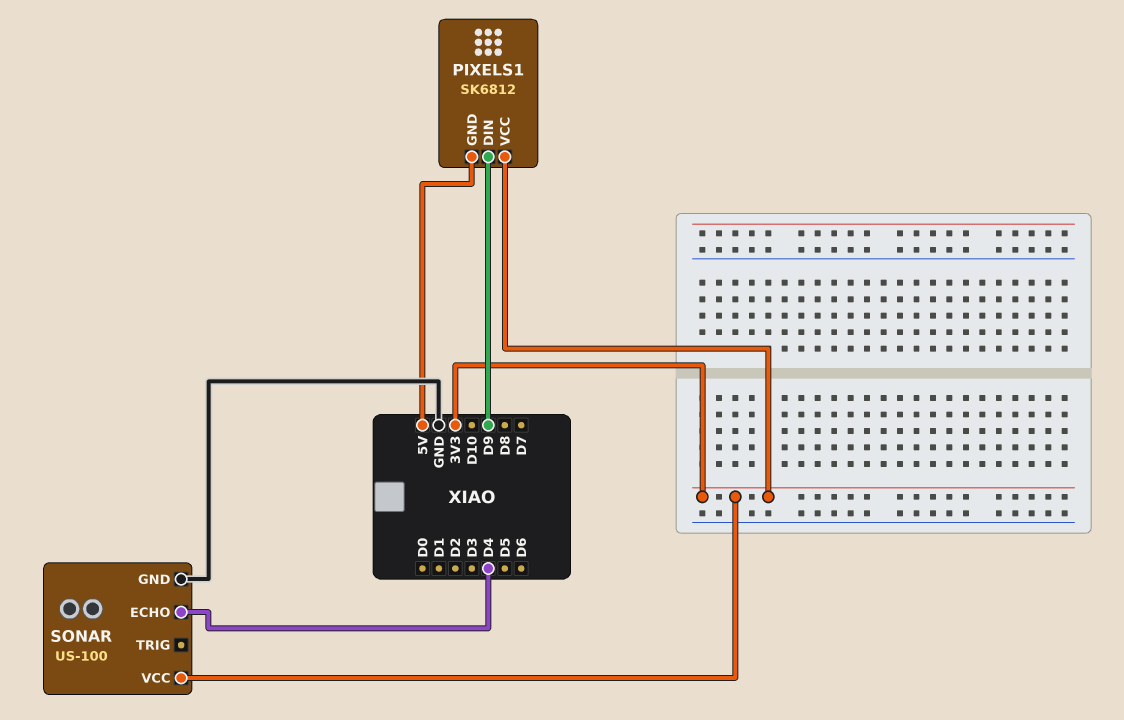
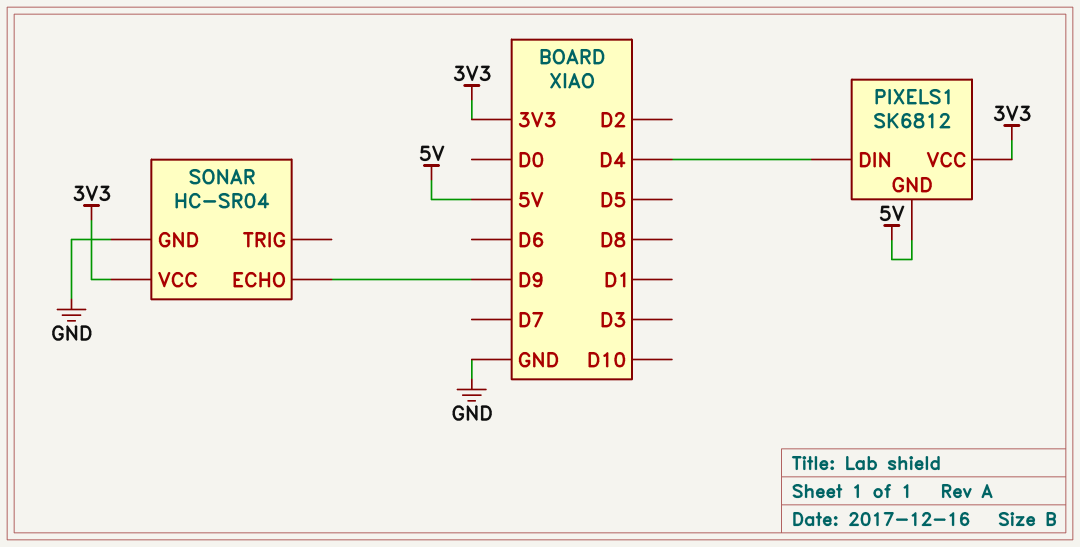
PIXELS1 pin DIN: D9 -> D4
SONAR: US-100 -> HC-SR04
SONAR pin ECHO: D4 -> D9

